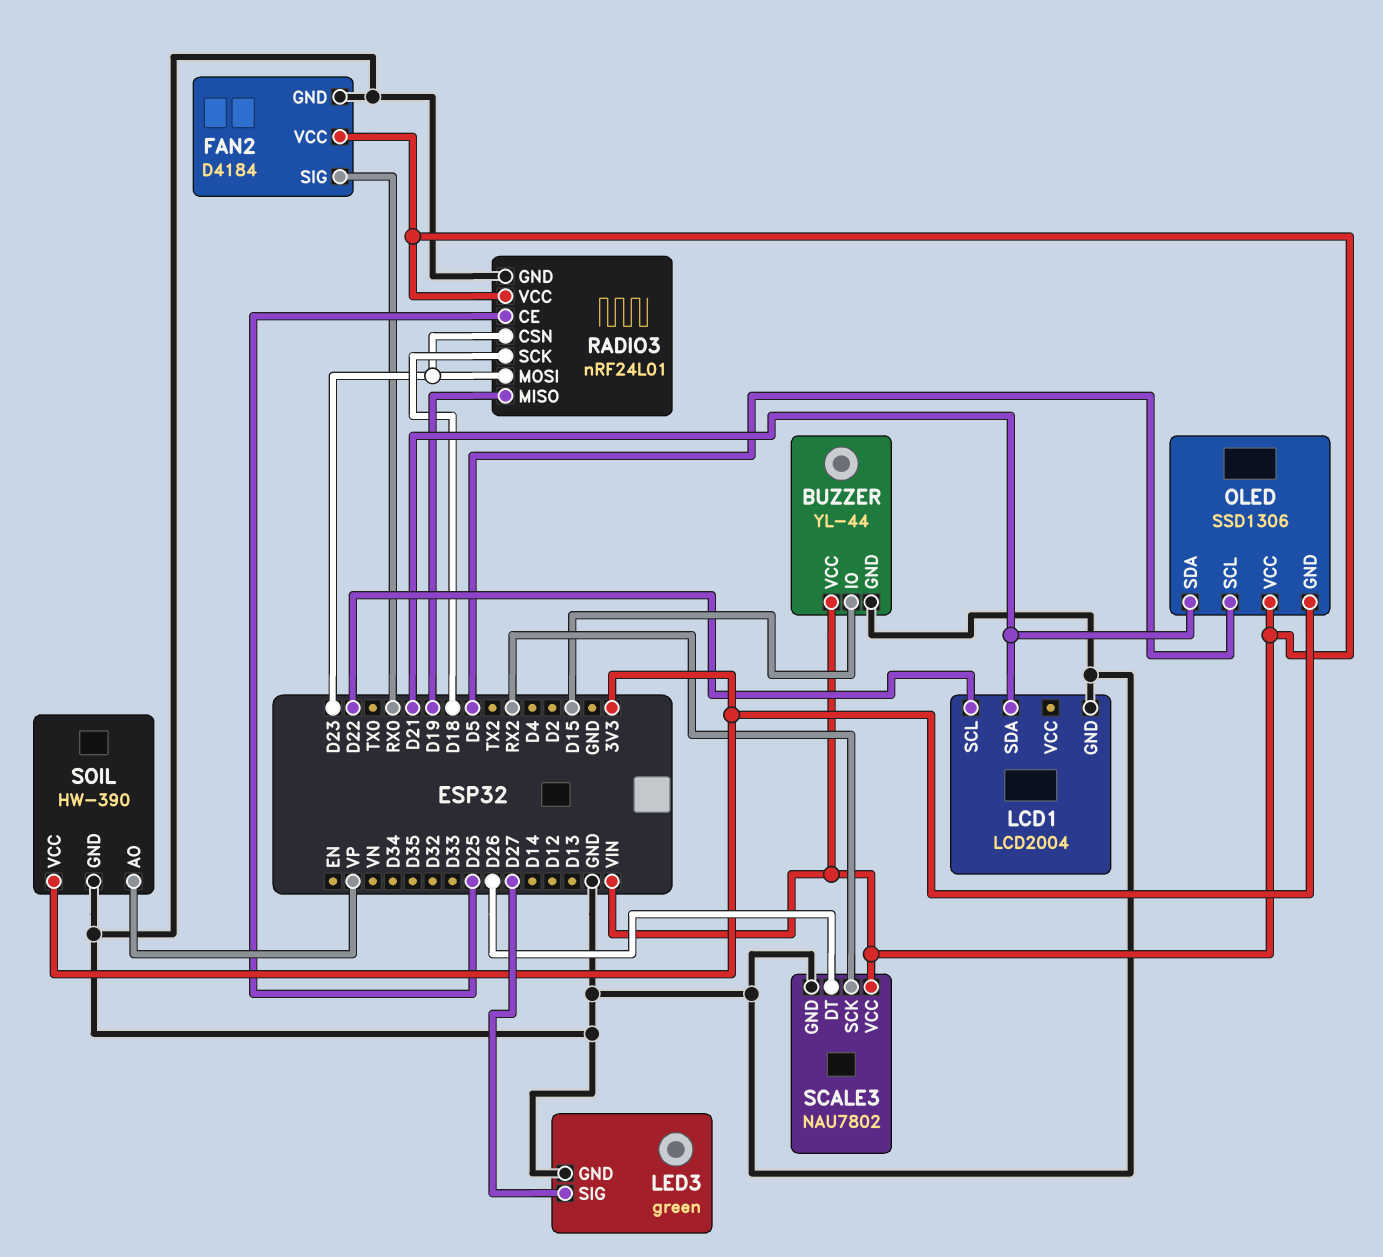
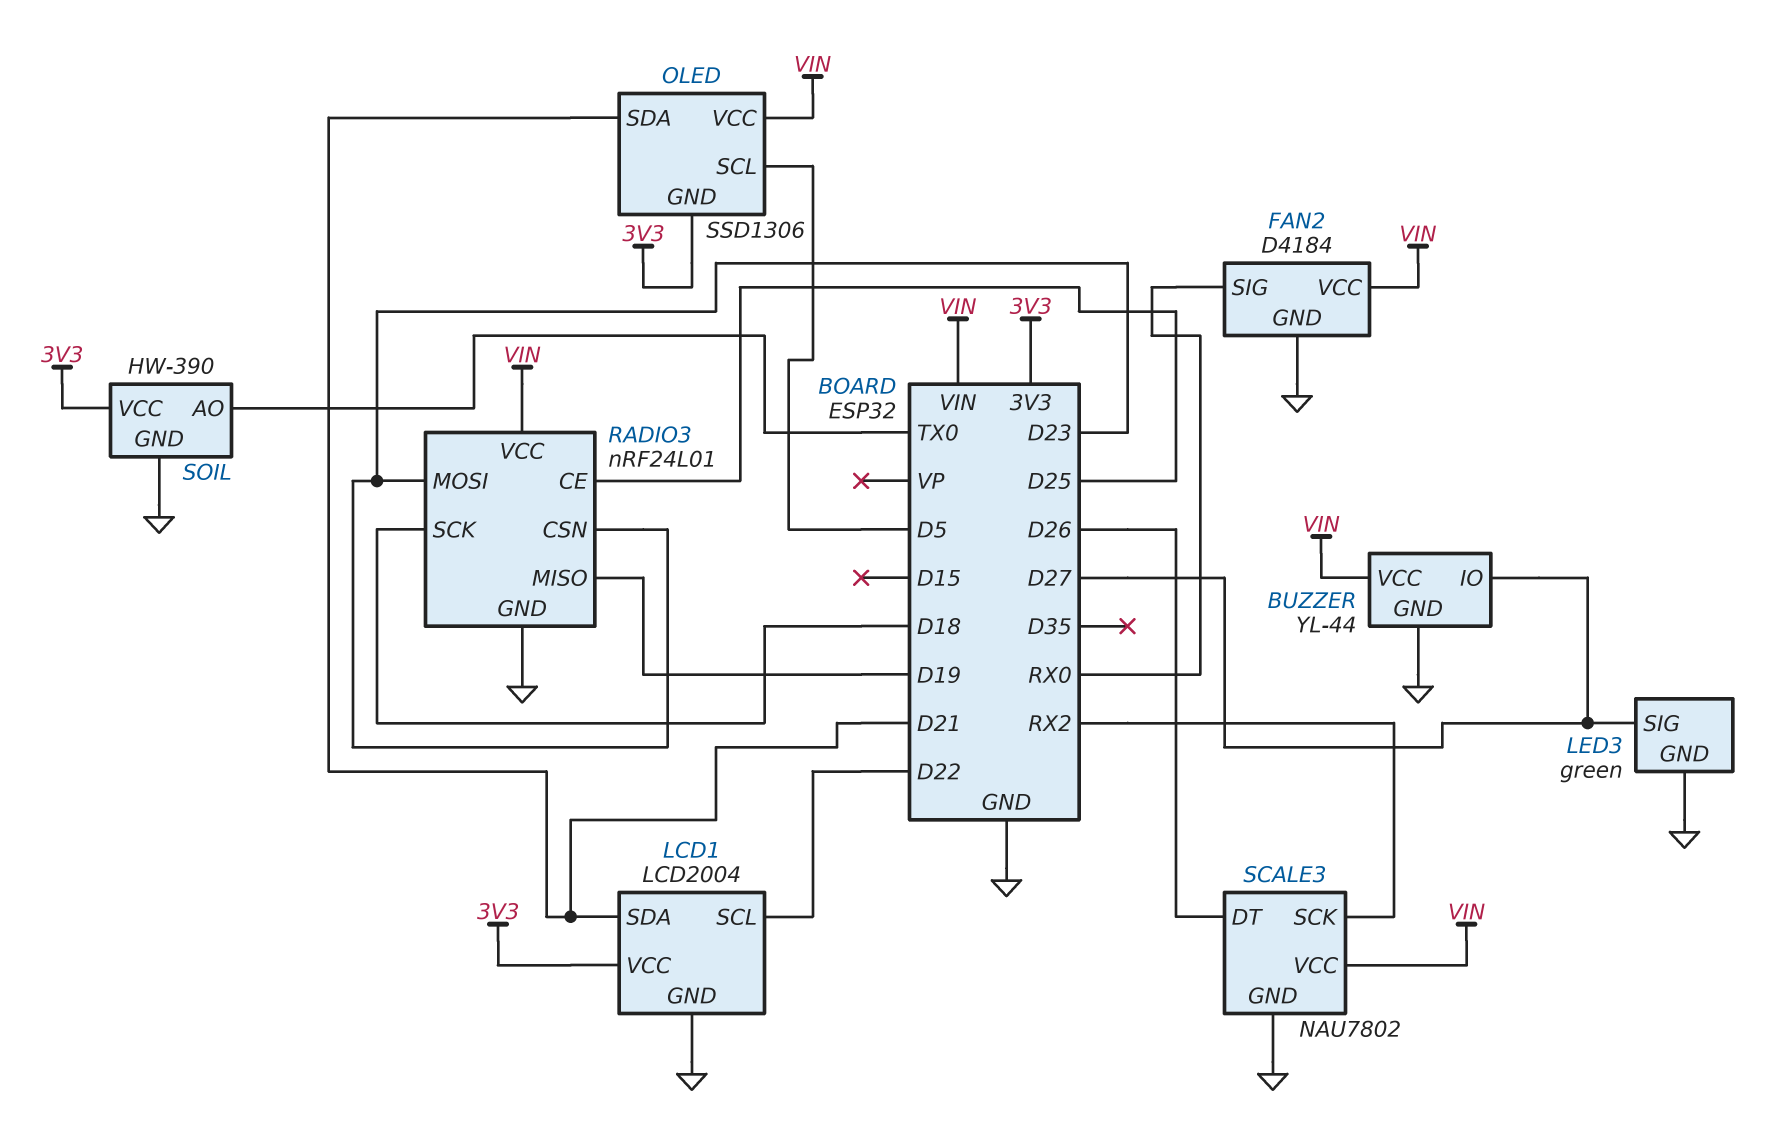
BUZZER pin IO: D15 -> D27
LCD1 pin VCC: none -> 3V3
SOIL pin AO: VP -> TX0

